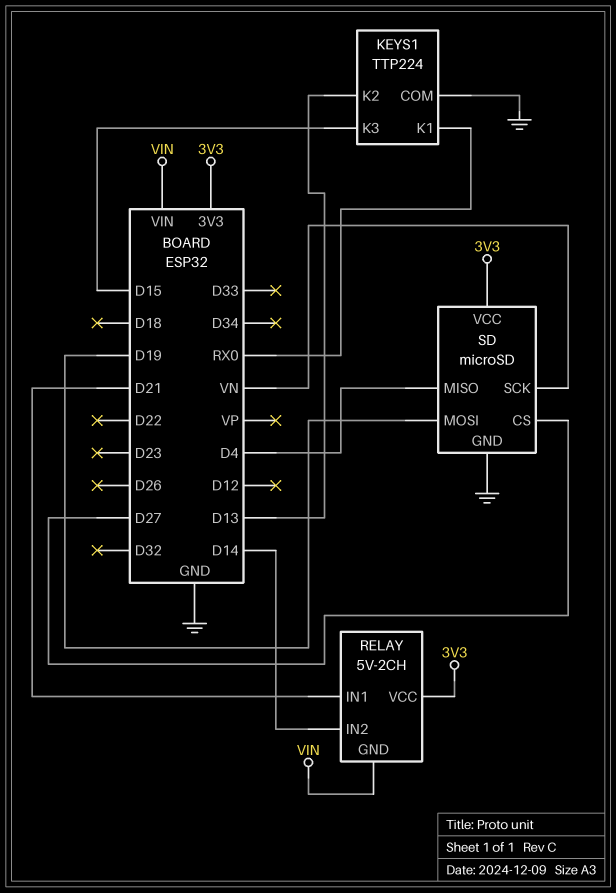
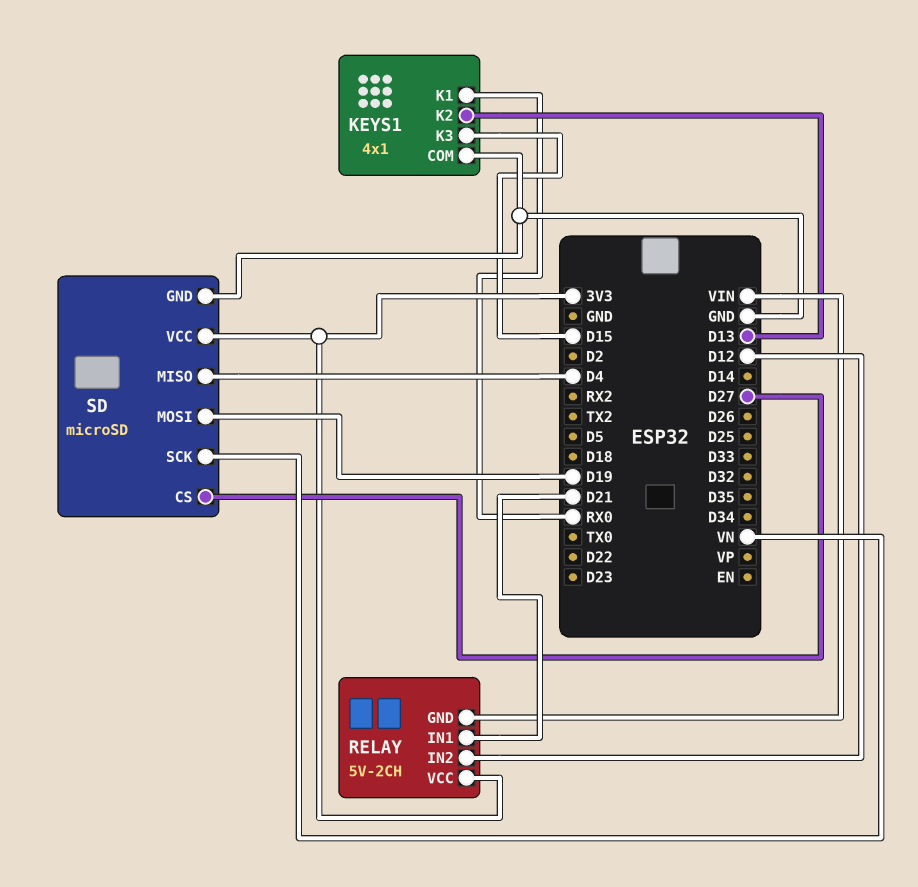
KEYS1: TTP224 -> 4x1
RELAY pin IN2: D14 -> D12

